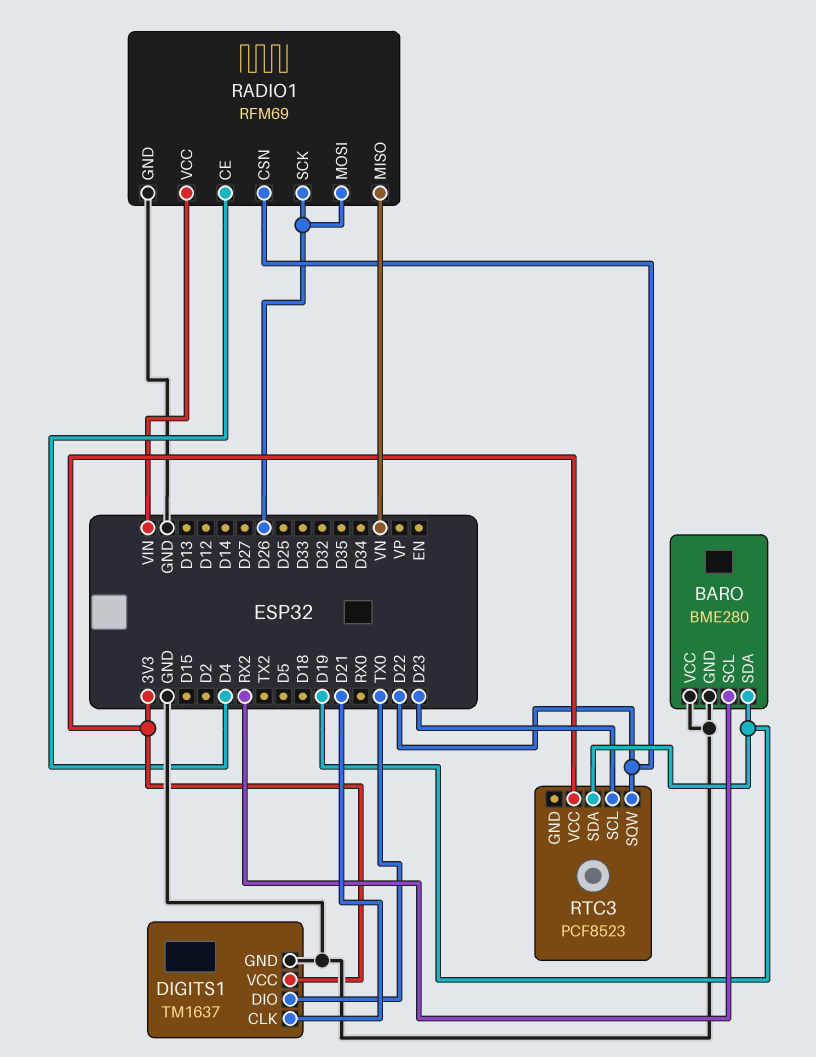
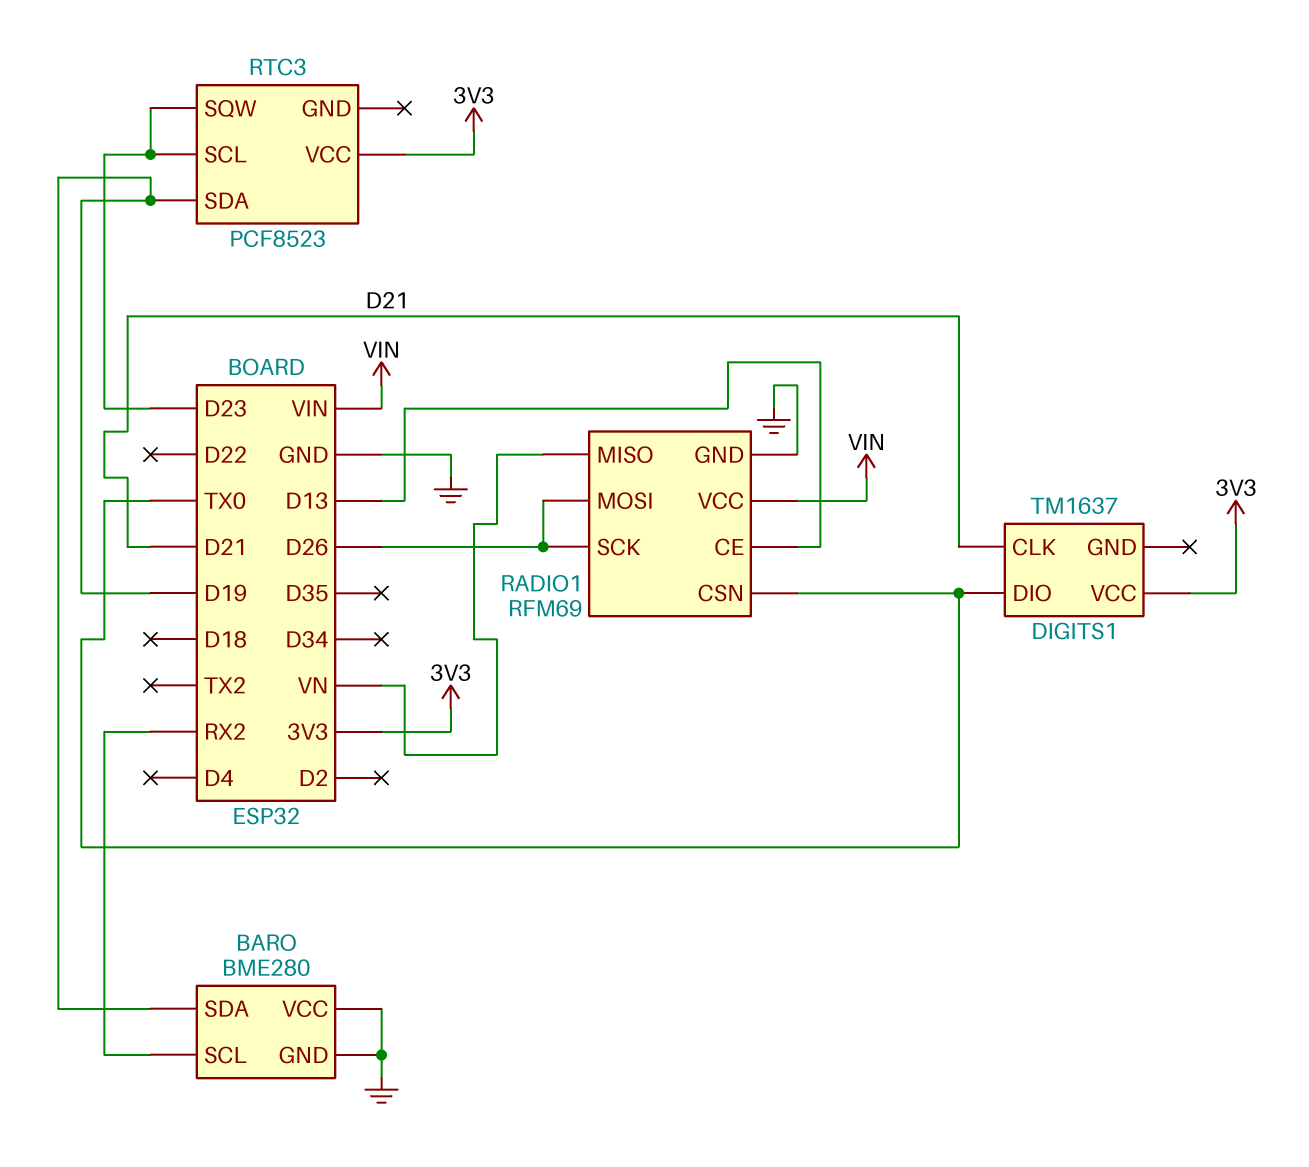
DIGITS1 pin GND: GND -> none
RADIO1 pin CE: D4 -> D13
RADIO1 pin CSN: D22 -> TX0
RTC3 pin SQW: D22 -> D23

